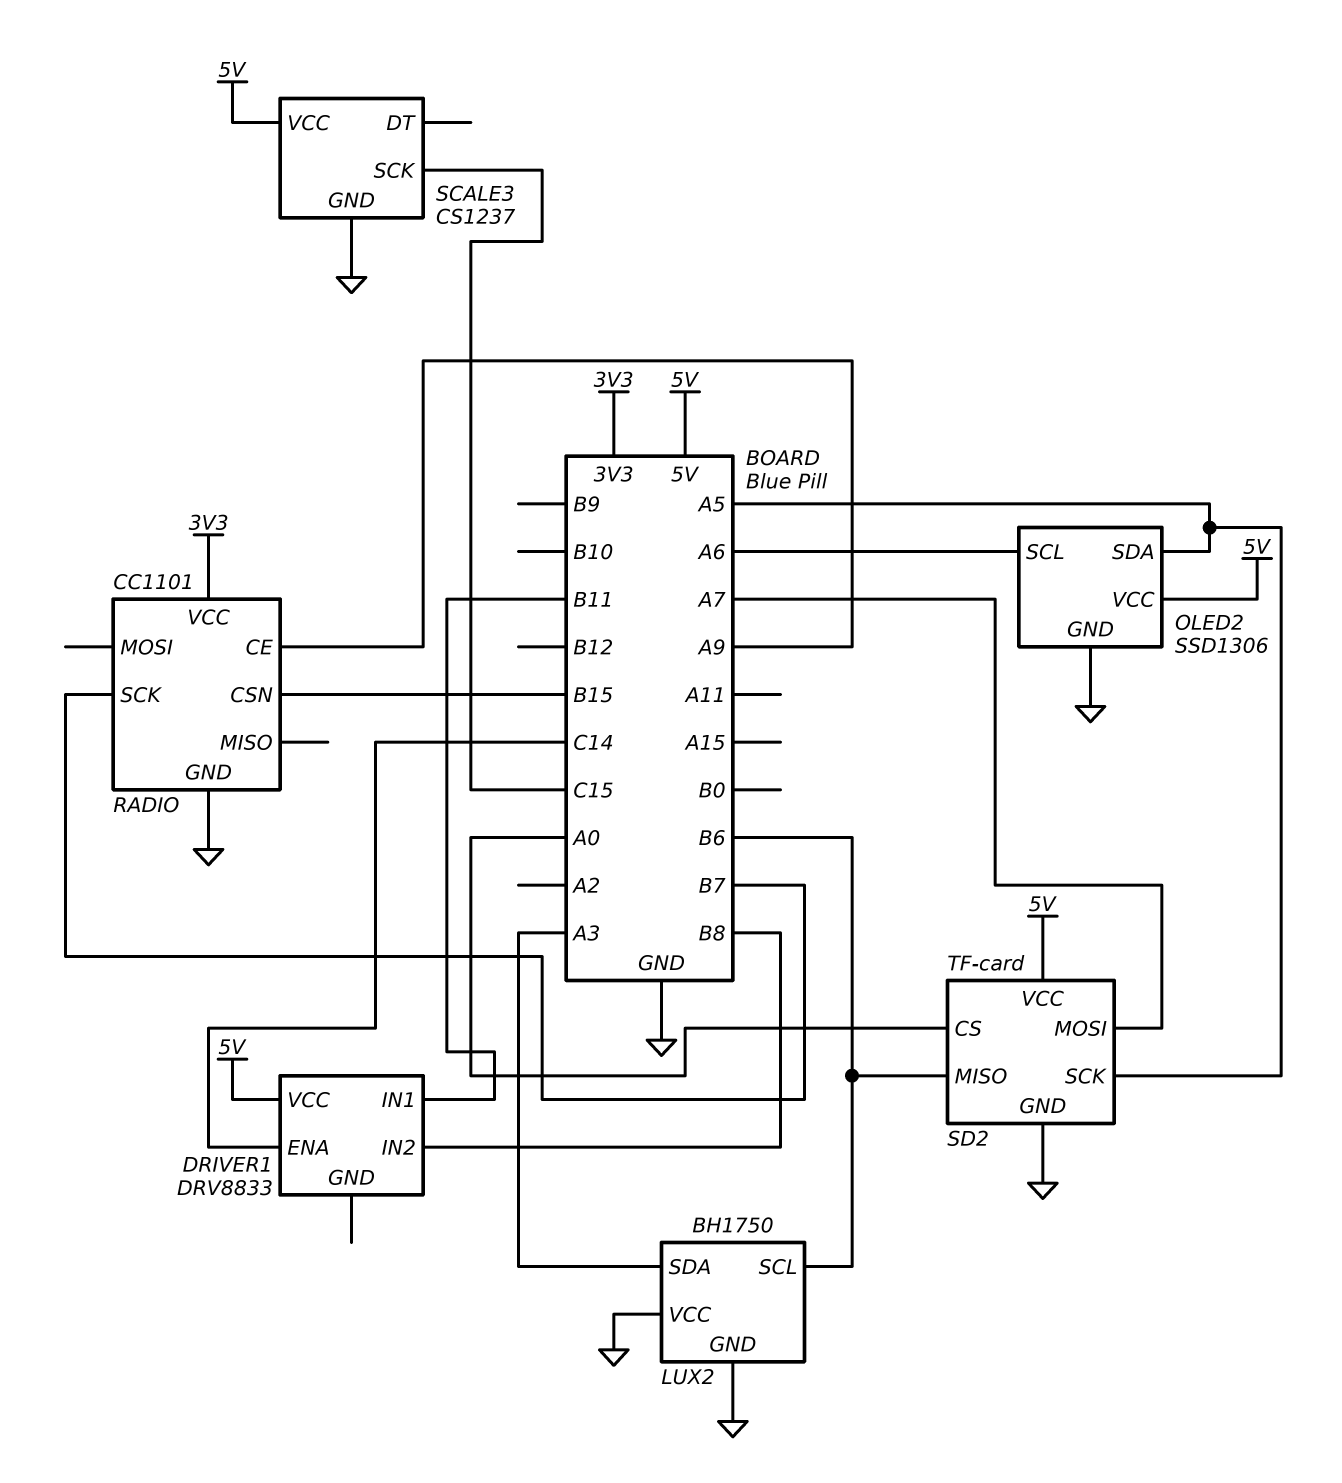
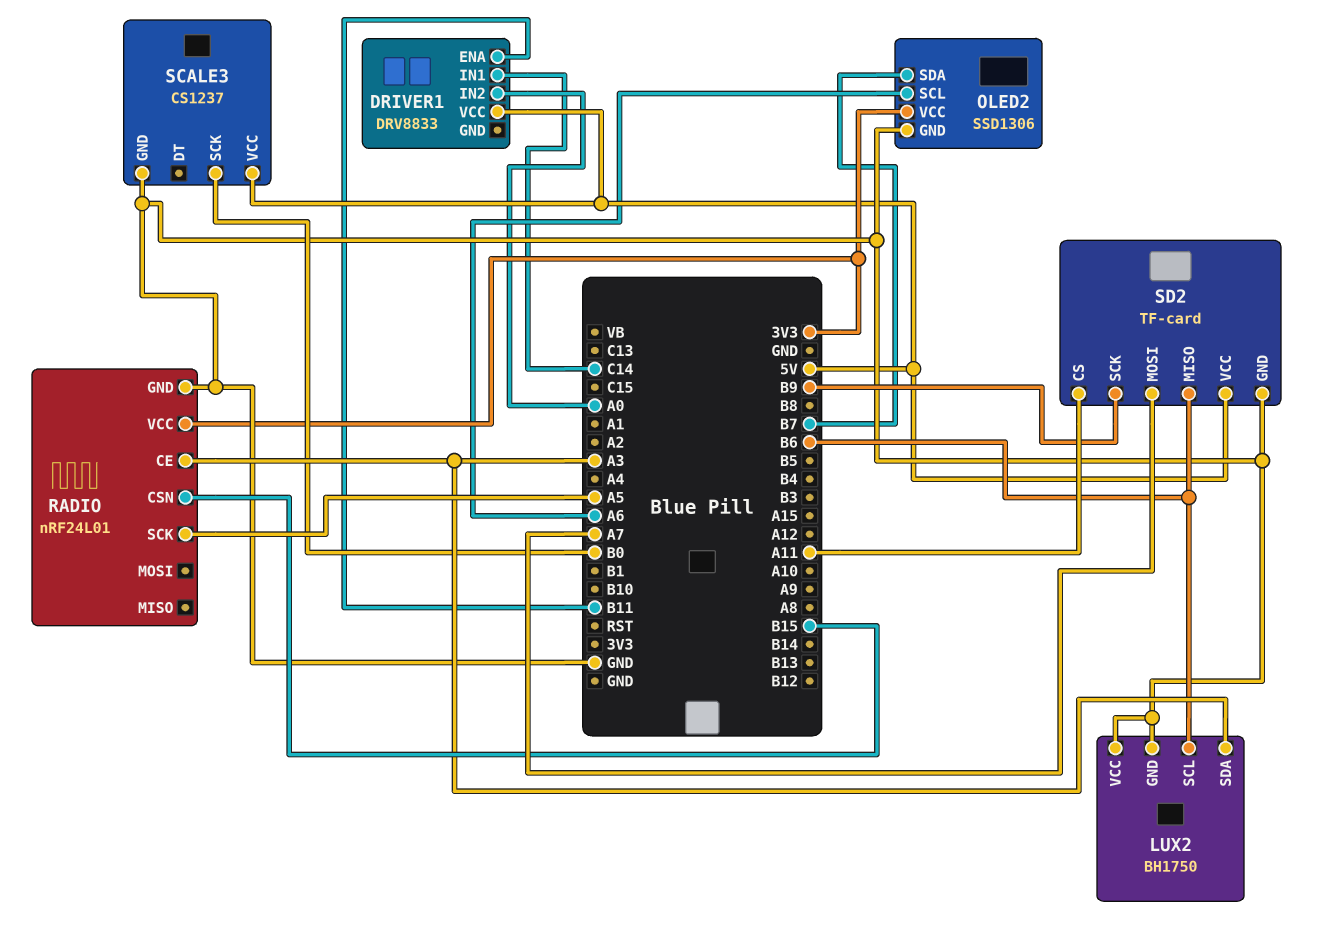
DRIVER1 pin ENA: C14 -> B11
DRIVER1 pin IN1: B11 -> C14
DRIVER1 pin IN2: B8 -> A0
OLED2 pin SDA: A5 -> B7
OLED2 pin VCC: 5V -> 3V3
RADIO: CC1101 -> nRF24L01
RADIO pin CE: A9 -> A3
RADIO pin SCK: B7 -> A5
SCALE3 pin SCK: C15 -> B0
SD2 pin CS: A0 -> A11
SD2 pin SCK: A5 -> B9

